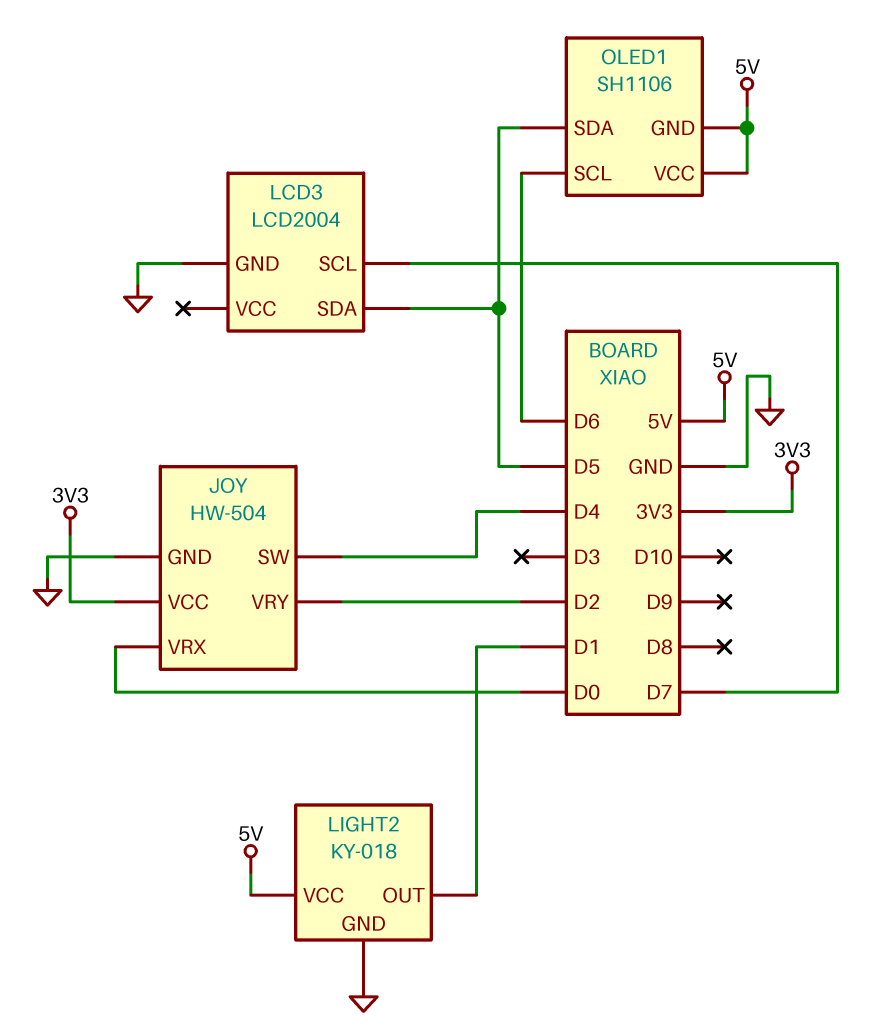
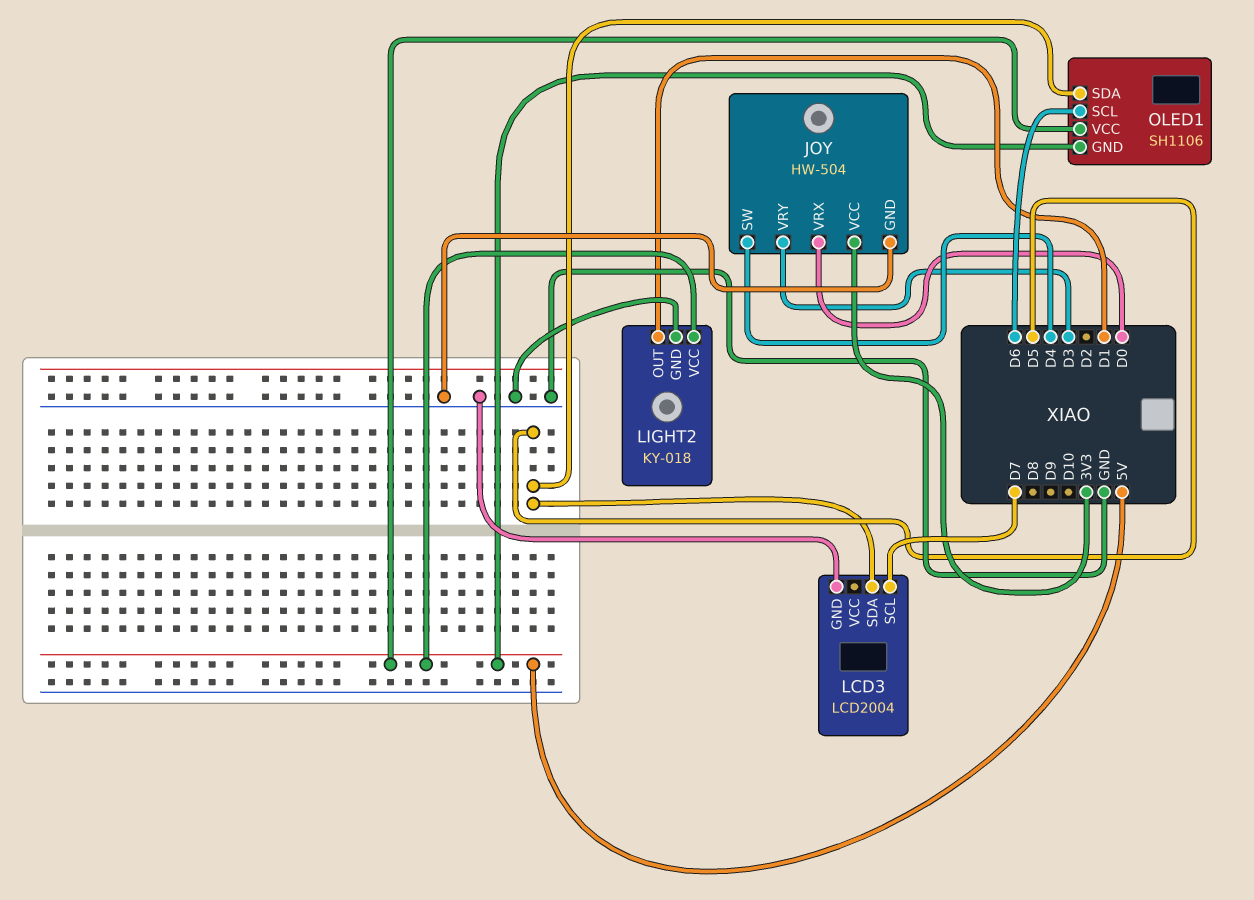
JOY pin VRY: D2 -> D3

